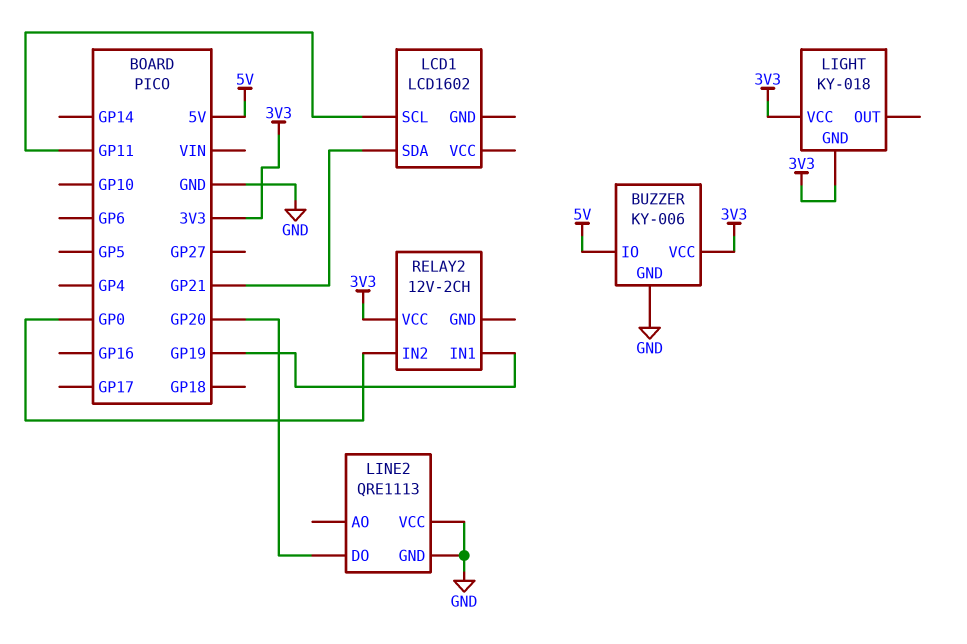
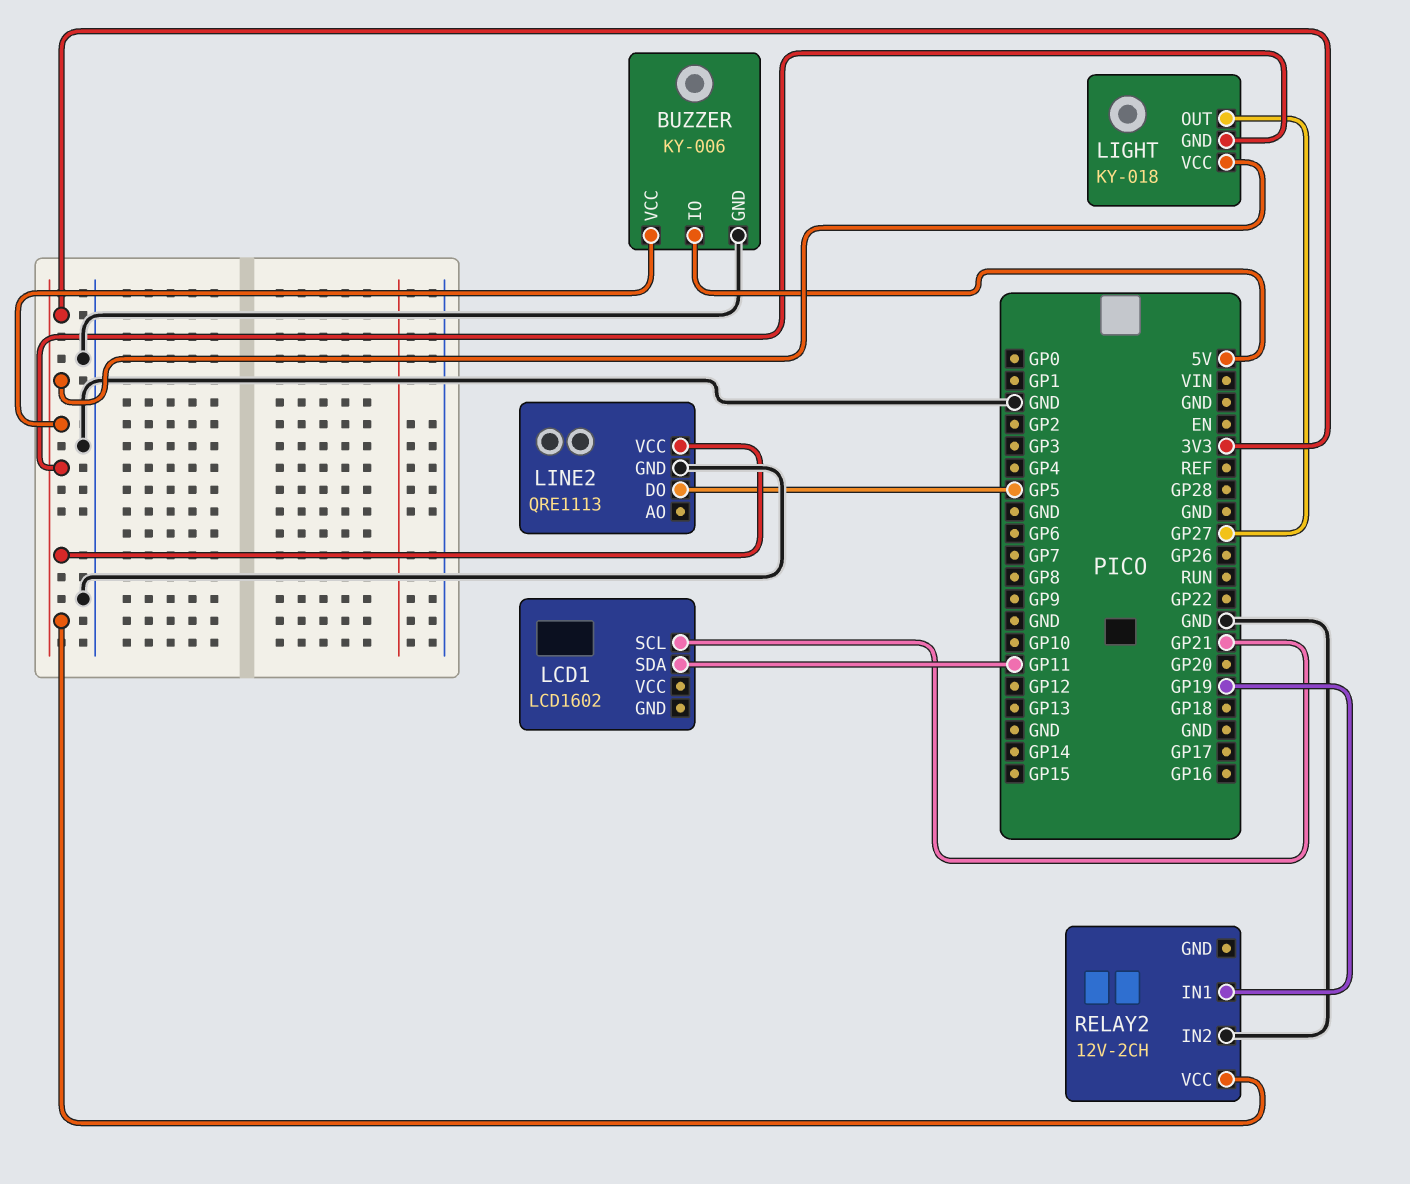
LCD1 pin SCL: GP11 -> GP21
LCD1 pin SDA: GP21 -> GP11
LIGHT pin OUT: none -> GP27
LINE2 pin DO: GP20 -> GP5
LINE2 pin VCC: GND -> 3V3
RELAY2 pin IN2: GP0 -> GND

